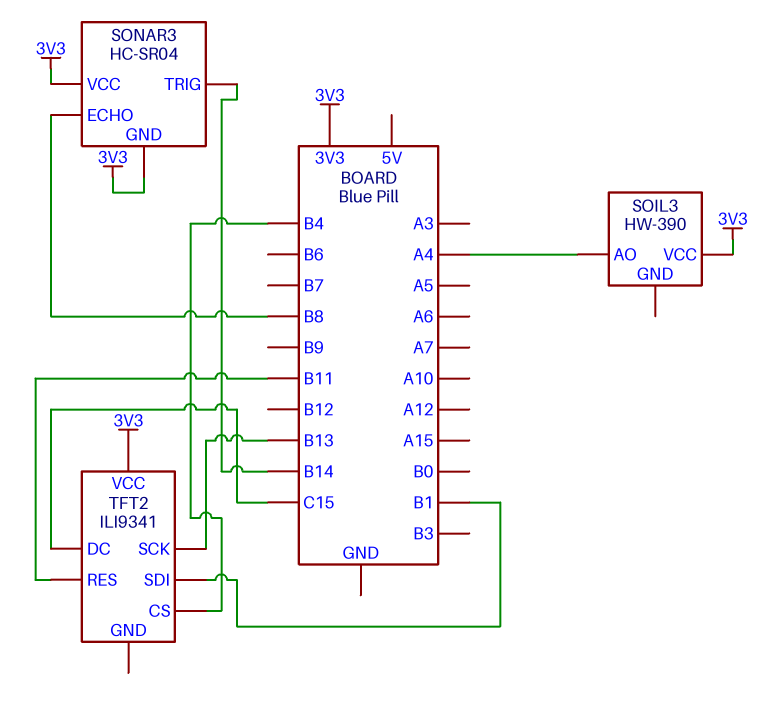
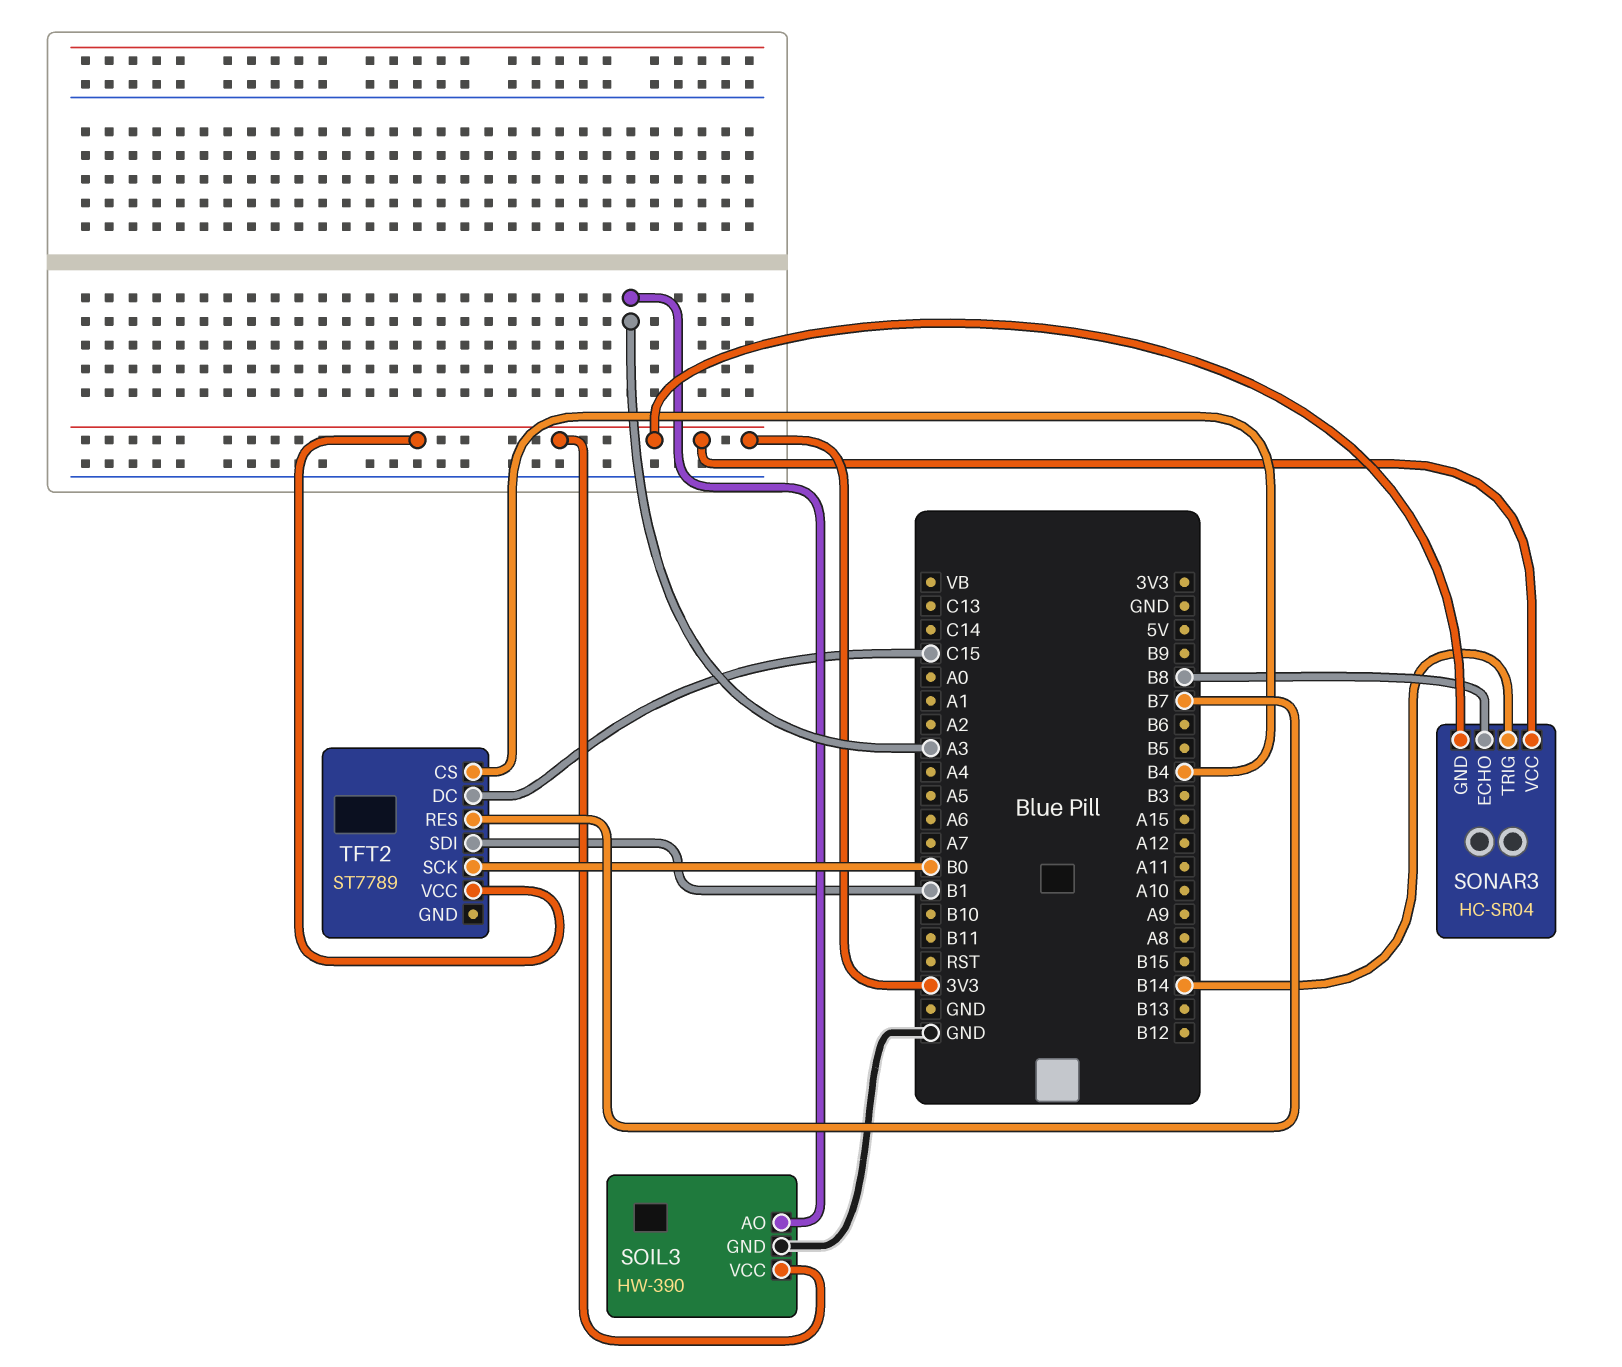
SOIL3 pin AO: A4 -> A3
SOIL3 pin GND: none -> GND
TFT2: ILI9341 -> ST7789
TFT2 pin RES: B11 -> B7
TFT2 pin SCK: B13 -> B0

